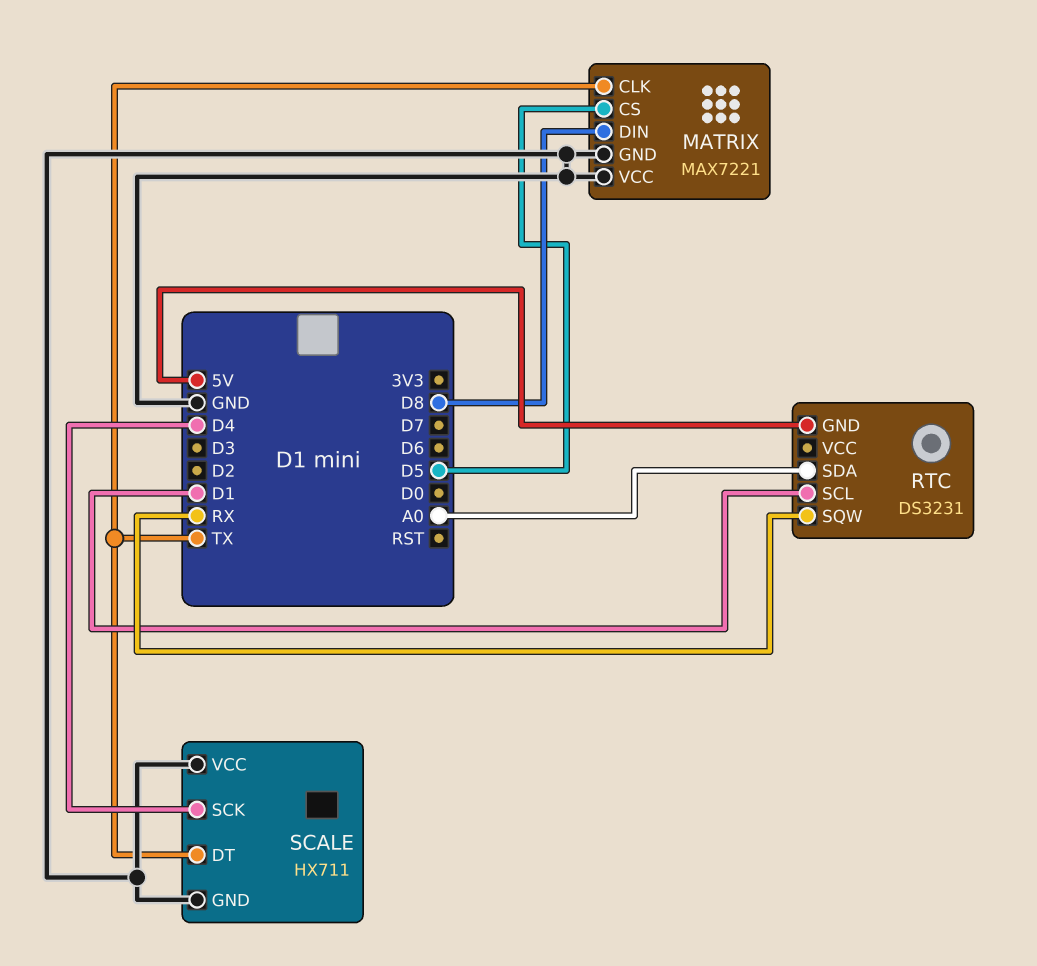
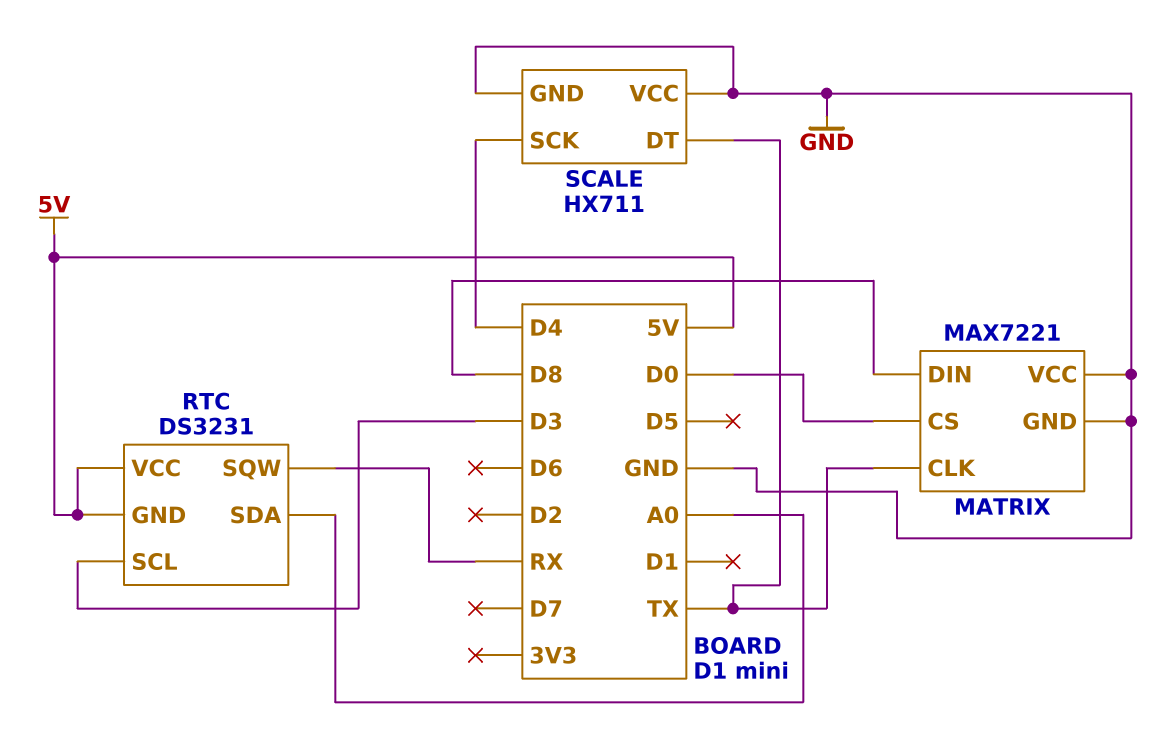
MATRIX pin CS: D5 -> D0
RTC pin SCL: D1 -> D3
RTC pin VCC: none -> 5V

